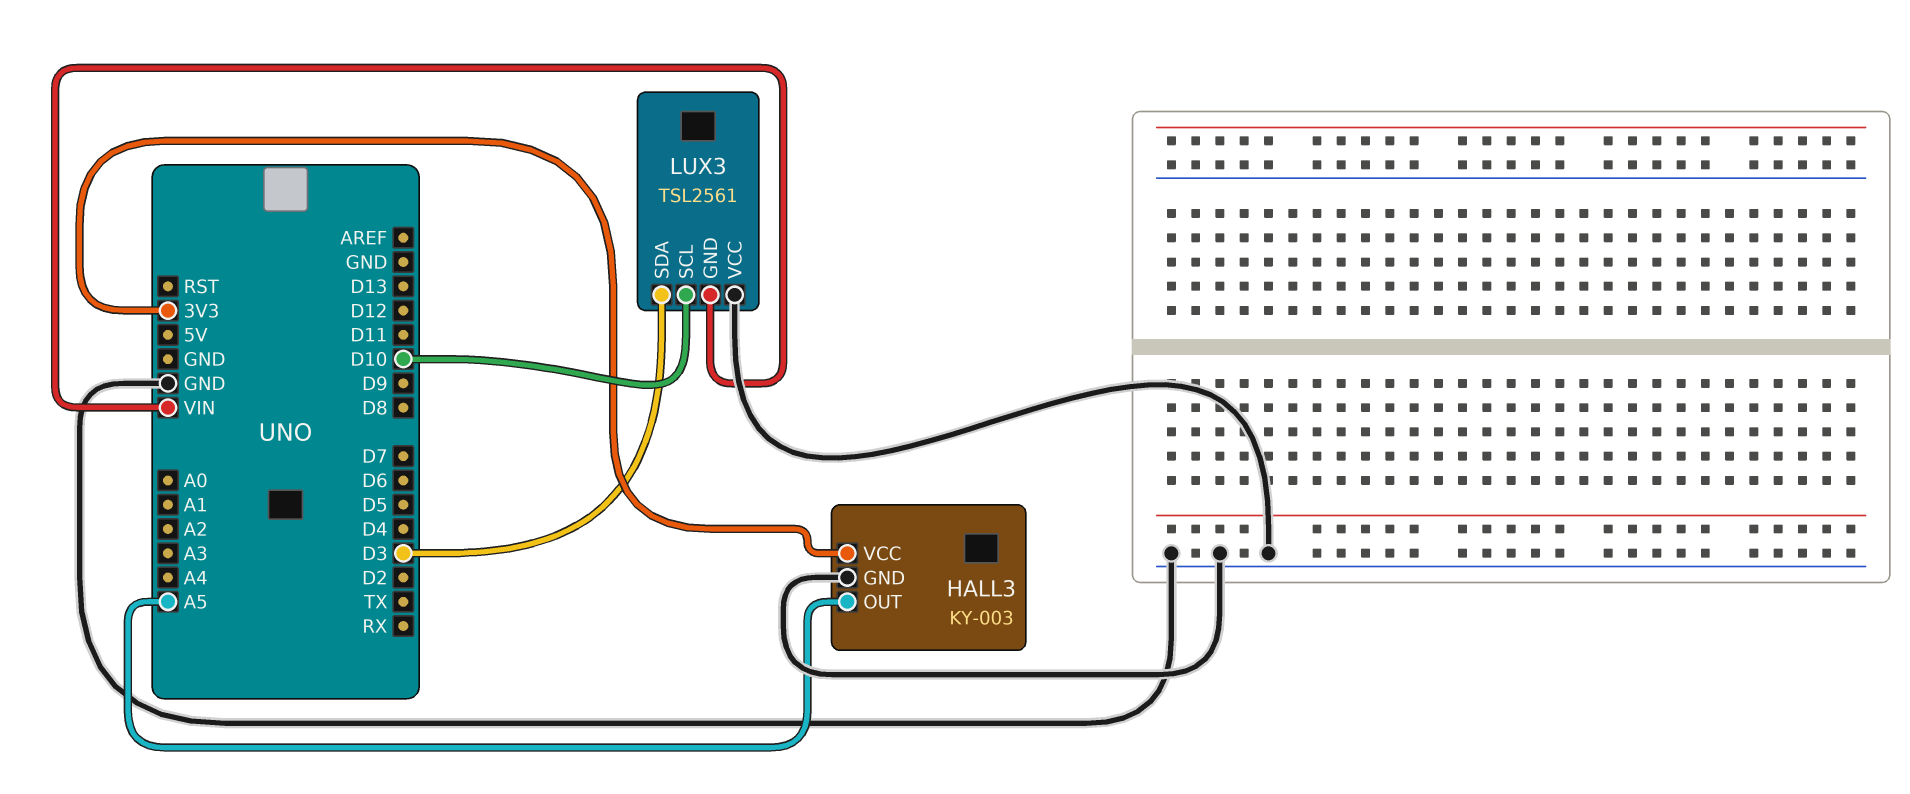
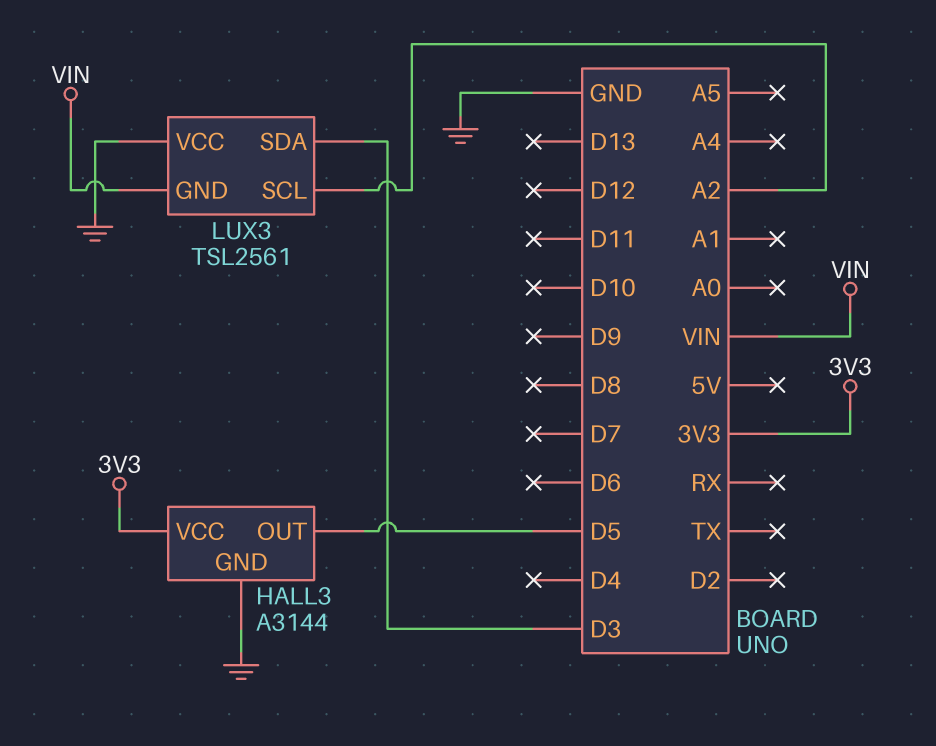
HALL3: KY-003 -> A3144
HALL3 pin OUT: A5 -> D5
LUX3 pin SCL: D10 -> A2

